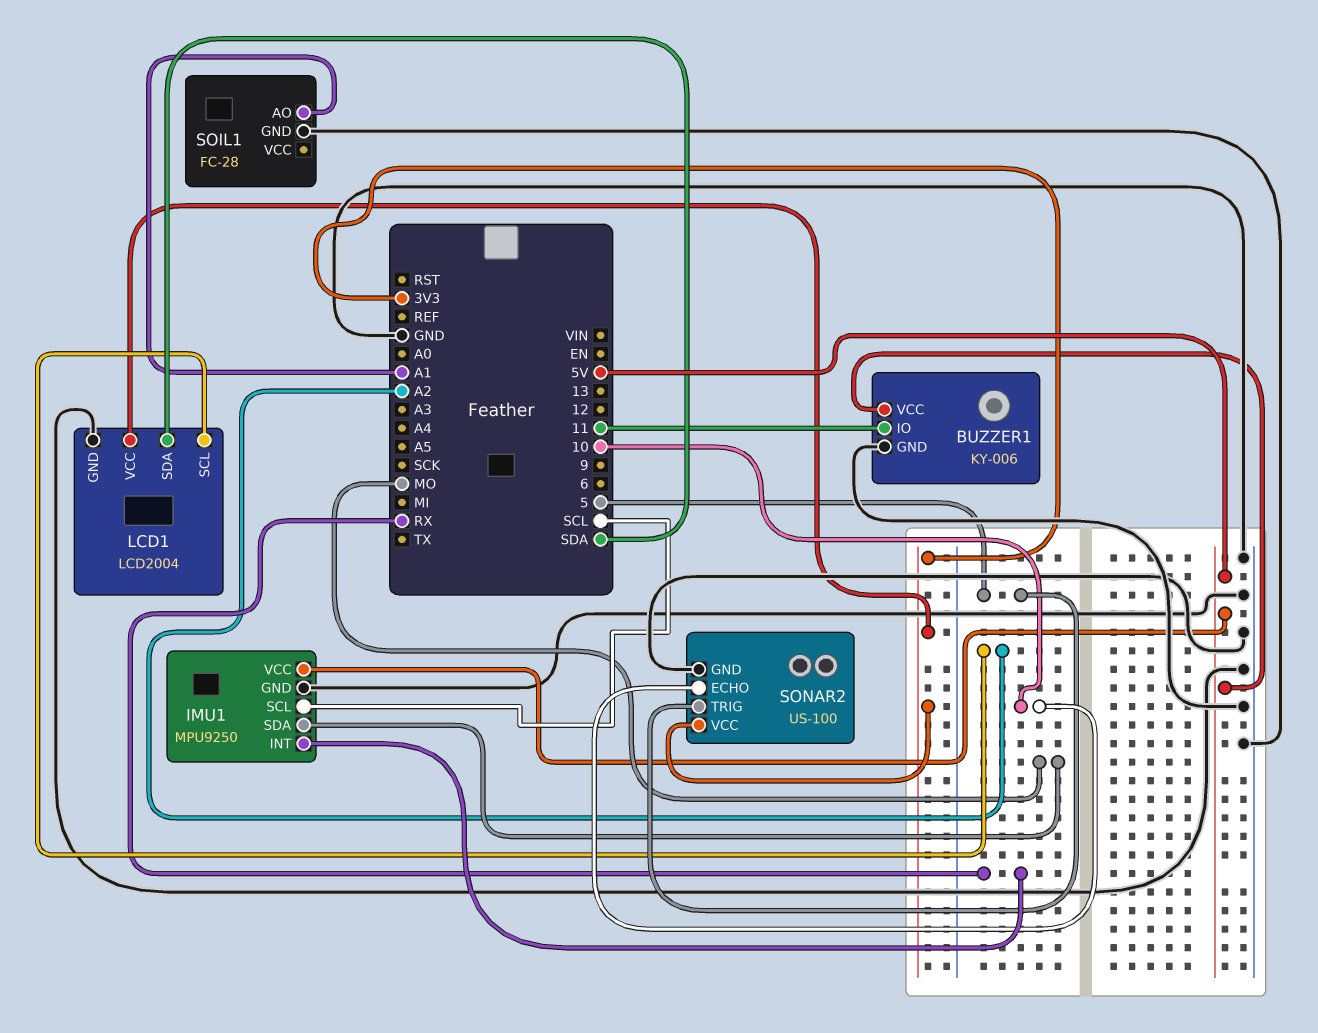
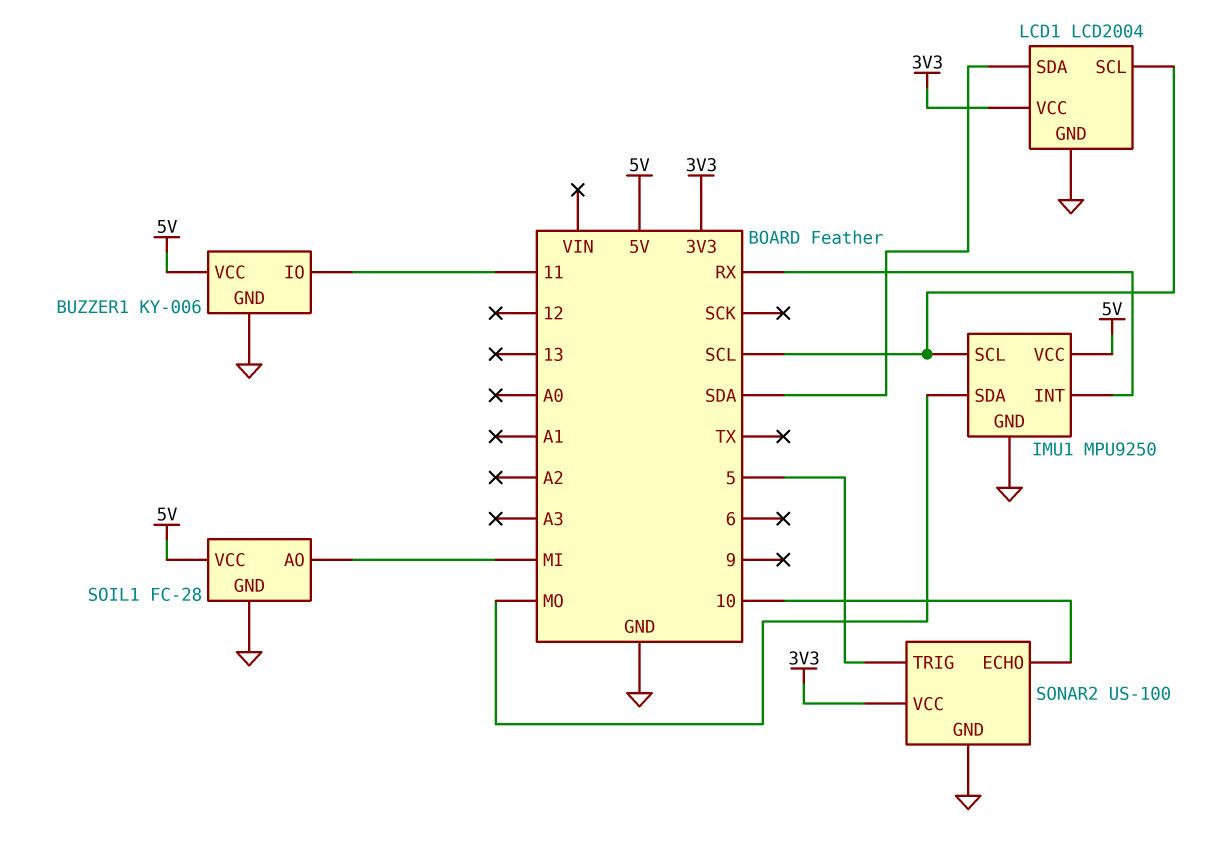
LCD1 pin SCL: A2 -> SCL
SOIL1 pin AO: A1 -> MI
SOIL1 pin VCC: none -> 5V

